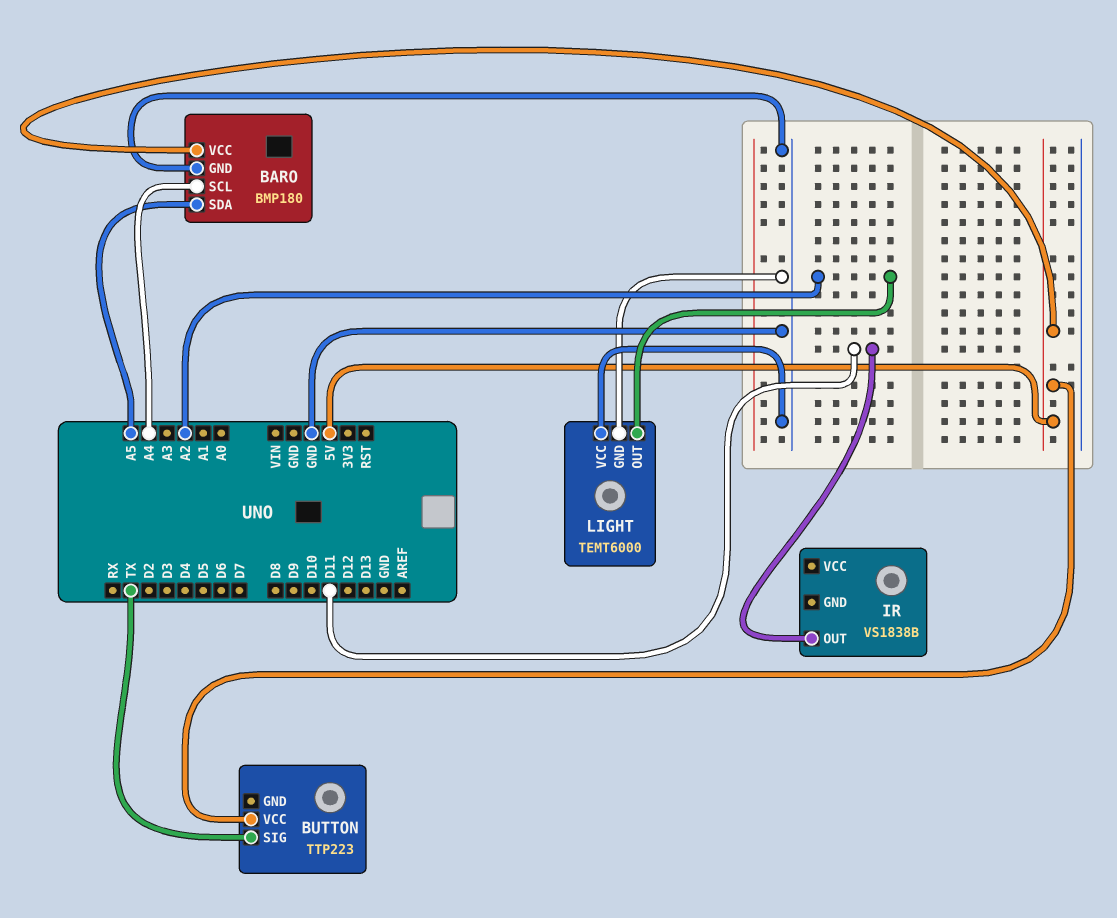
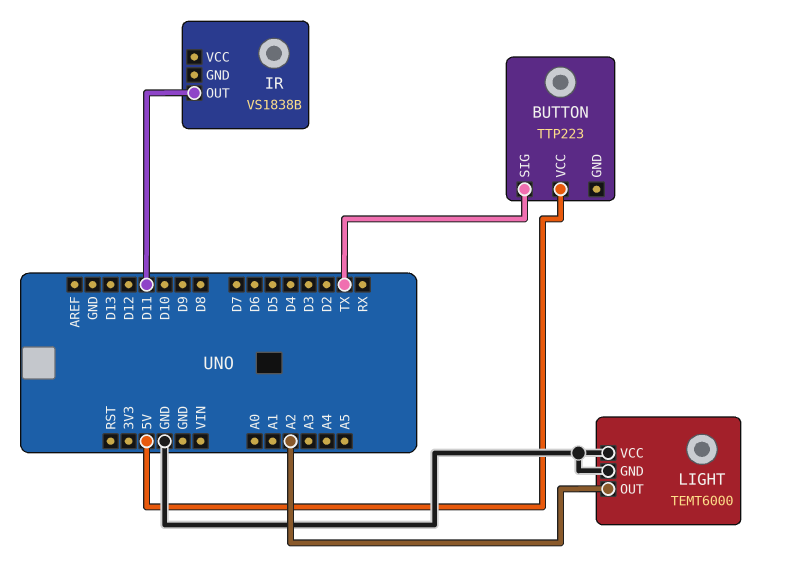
BARO: BMP180 -> none
BARO pin GND: GND -> none
BARO pin SCL: A4 -> none
BARO pin SDA: A5 -> none
BARO pin VCC: 5V -> none

